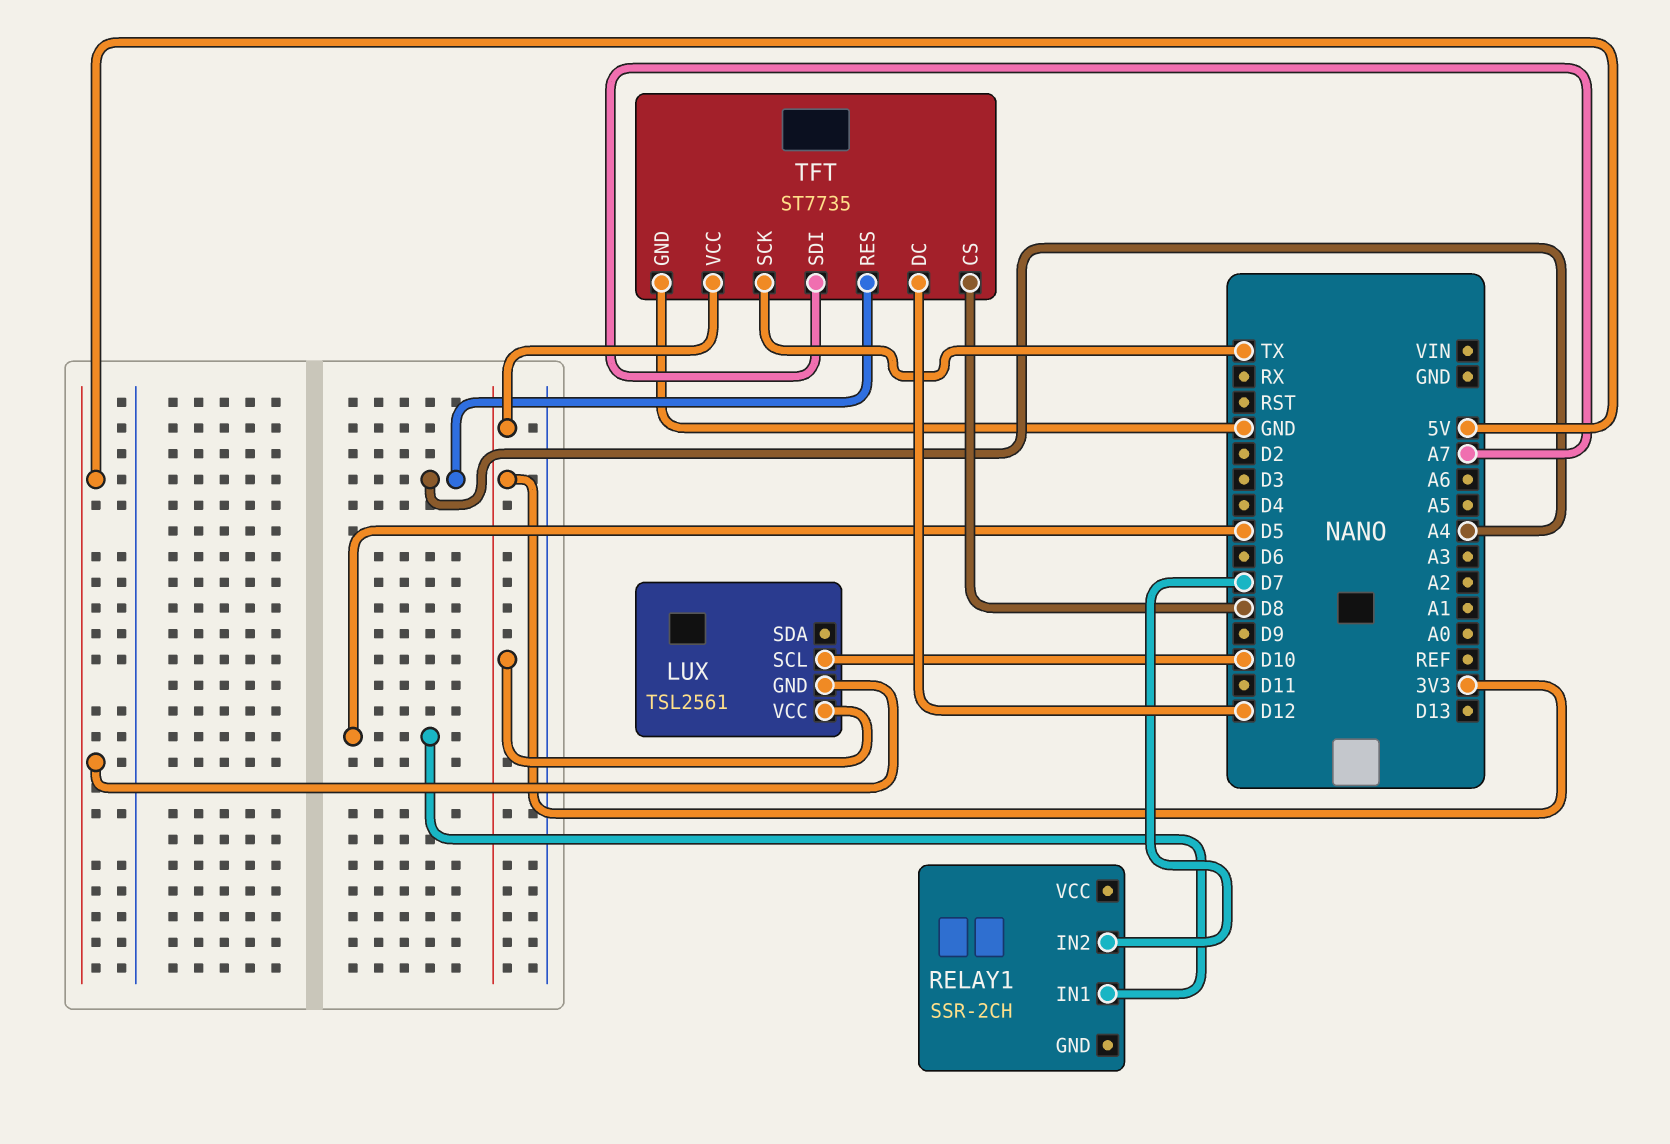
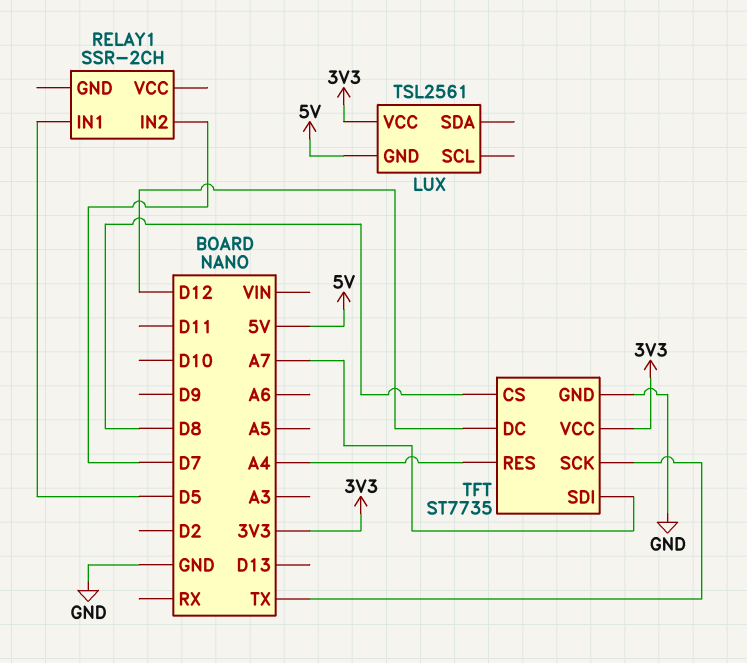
LUX pin SCL: D10 -> none

